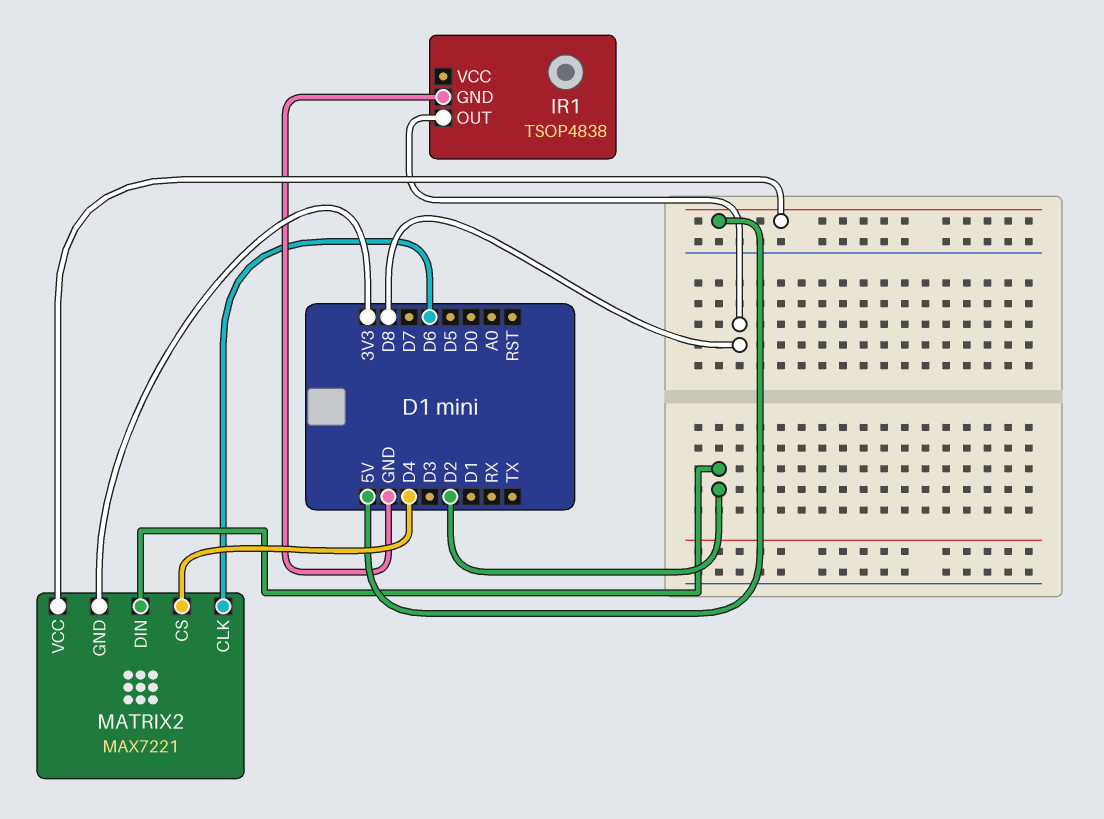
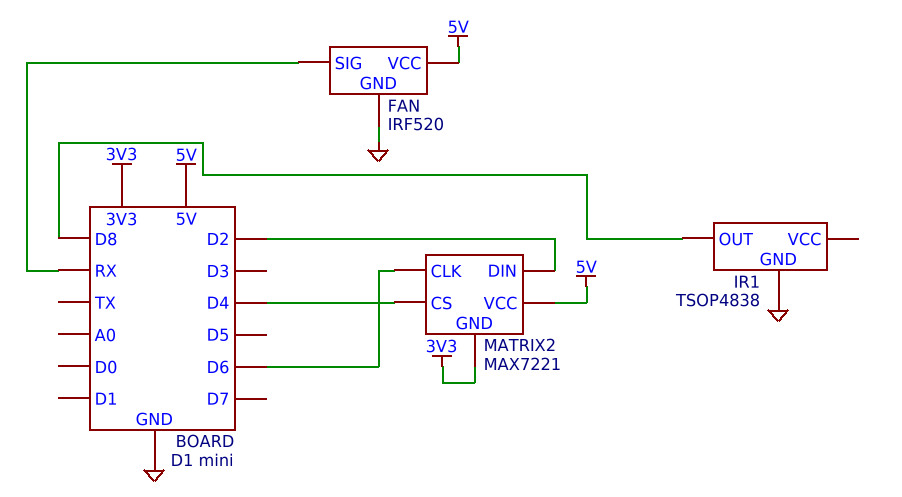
FAN: none -> IRF520
FAN pin GND: none -> GND
FAN pin SIG: none -> RX
FAN pin VCC: none -> 5V

